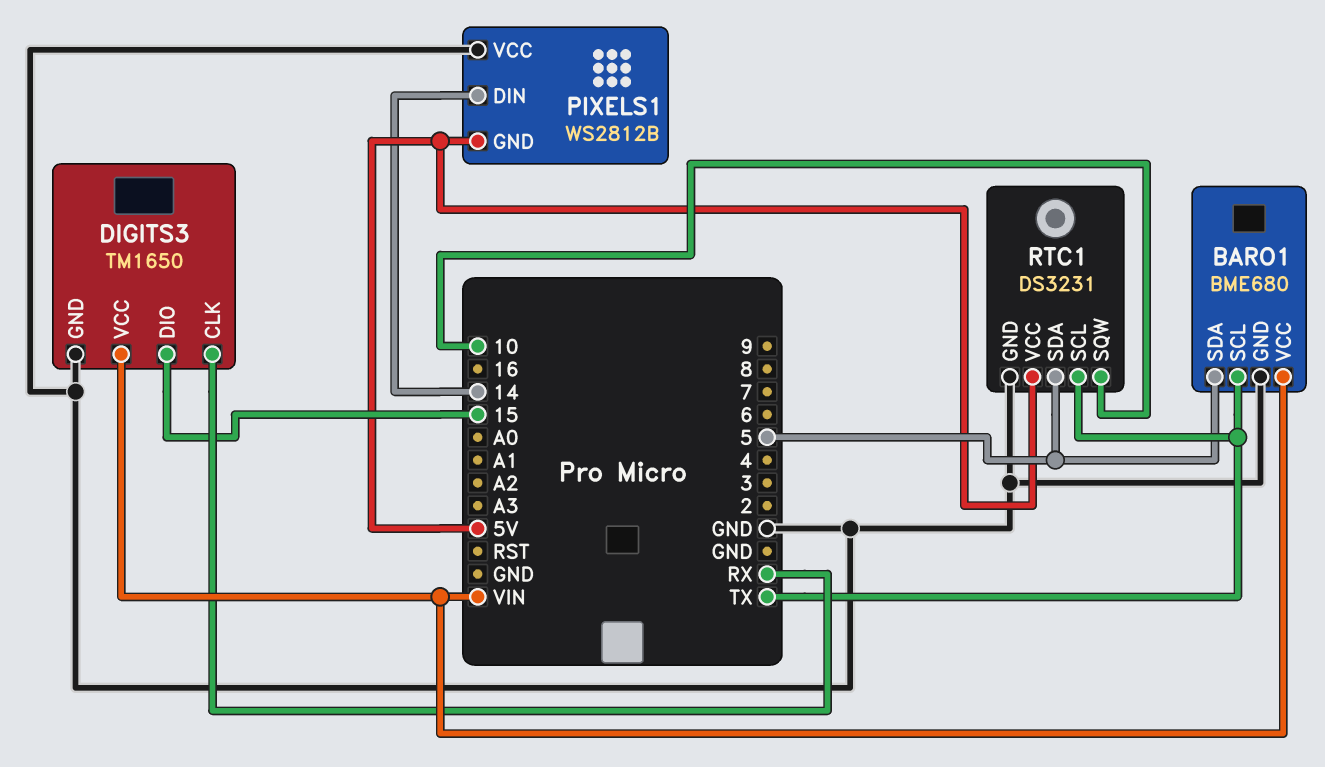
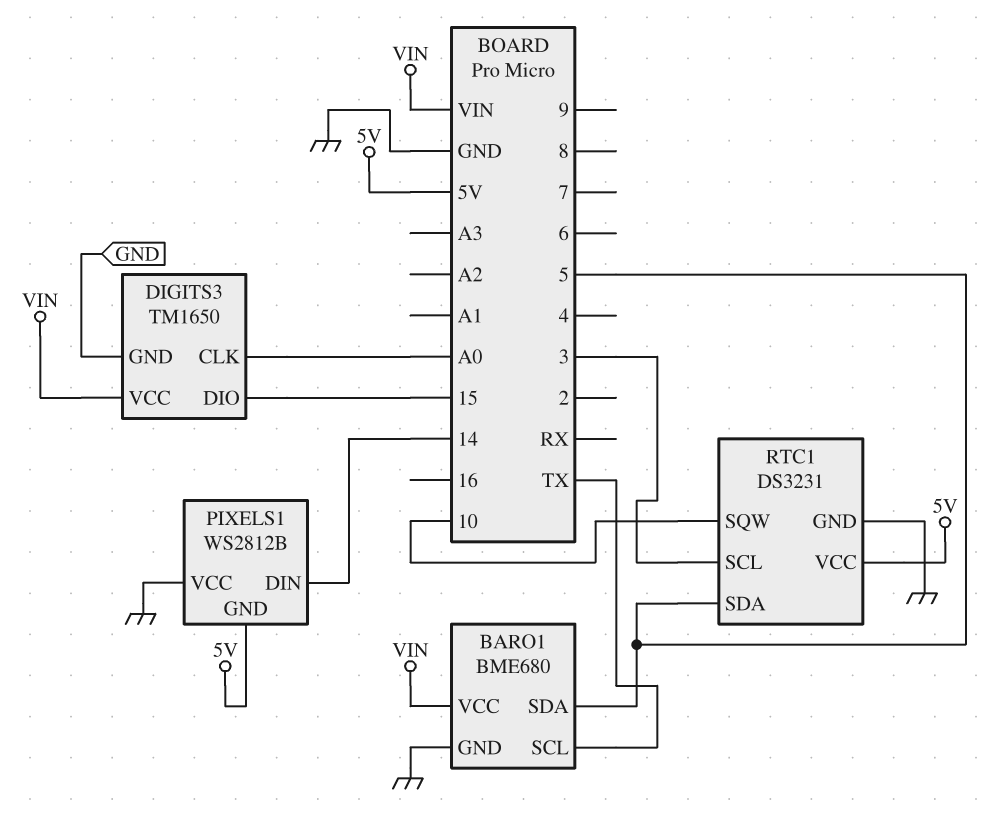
DIGITS3 pin CLK: RX -> A0
RTC1 pin SCL: TX -> 3

